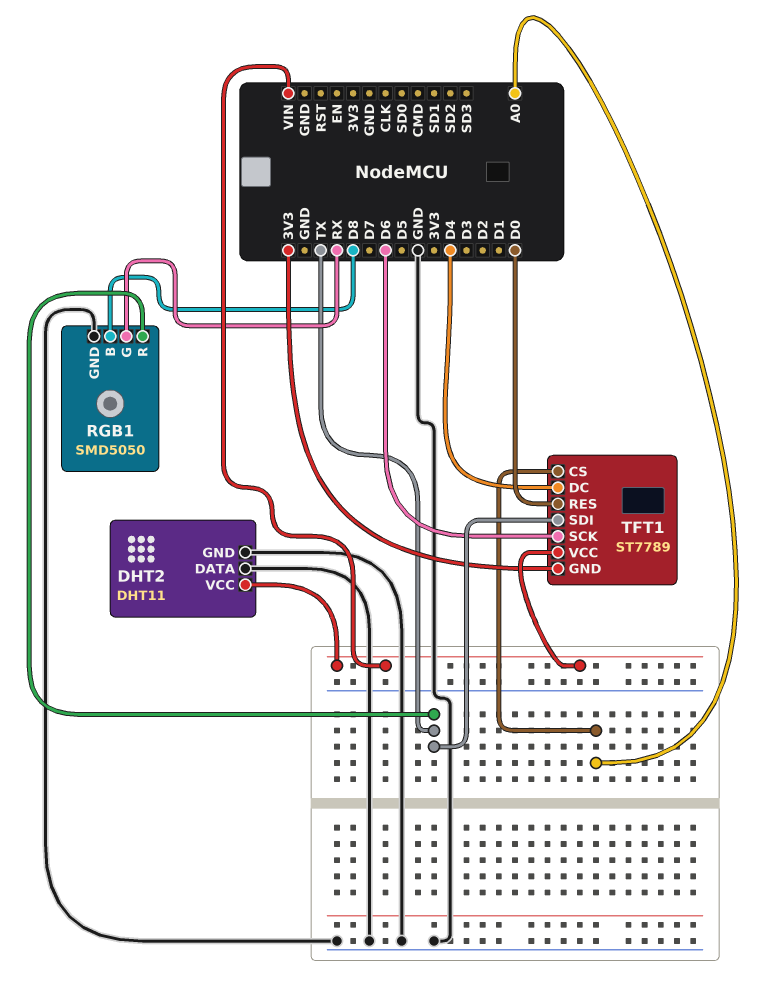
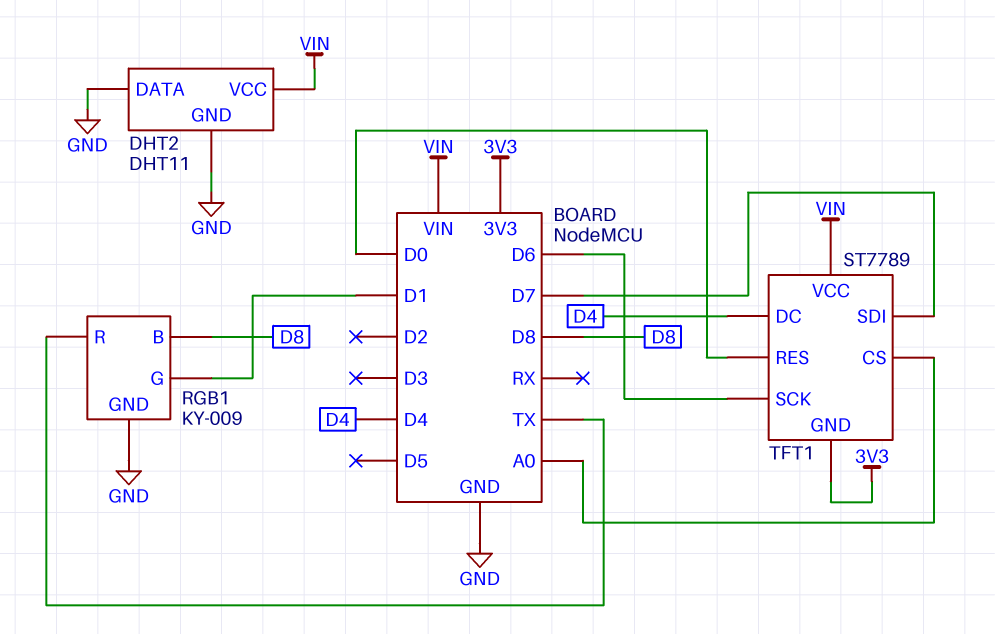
RGB1: SMD5050 -> KY-009
RGB1 pin G: RX -> D1
TFT1 pin SDI: TX -> D7

